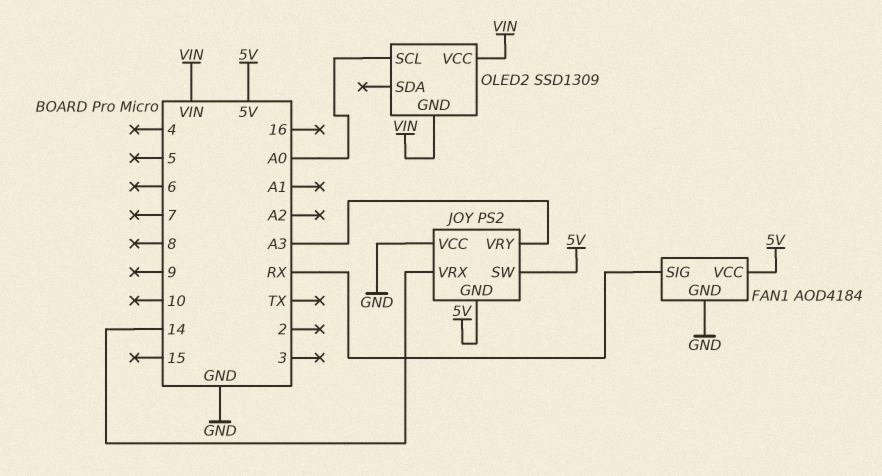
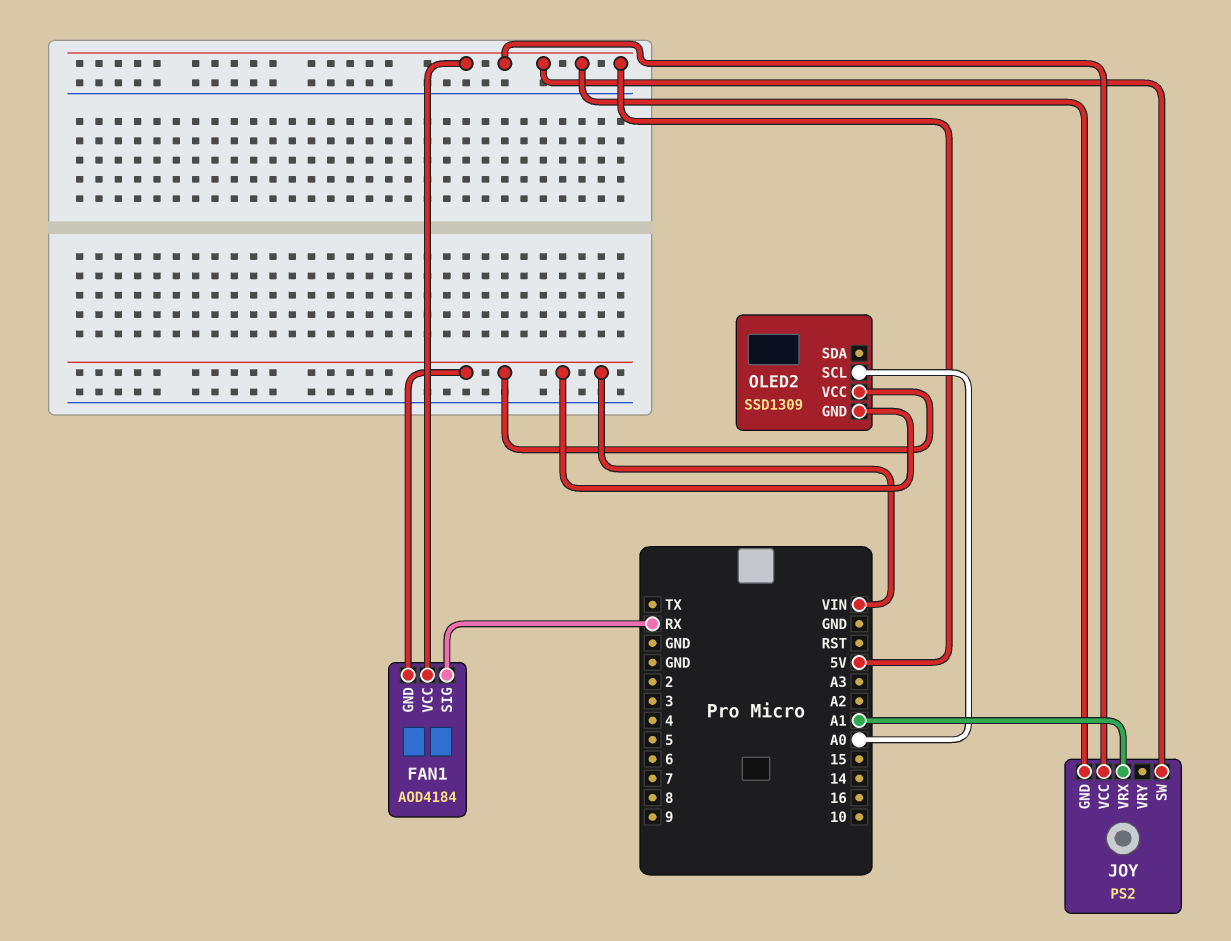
FAN1 pin GND: GND -> VIN
JOY pin VCC: GND -> 5V
JOY pin VRX: 14 -> A1
JOY pin VRY: A3 -> none

